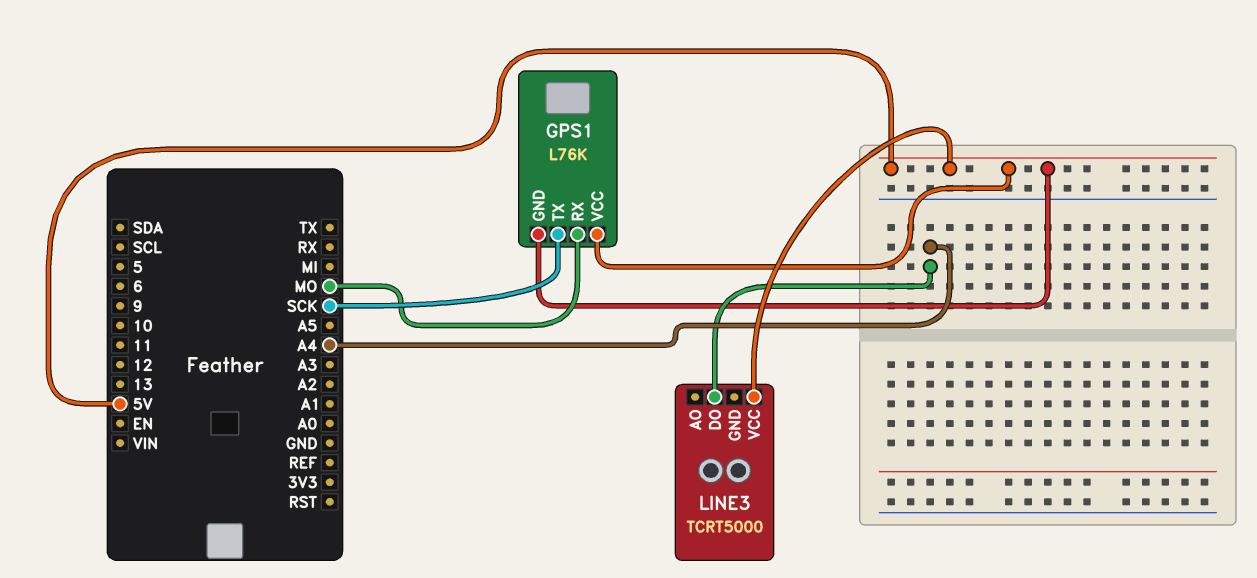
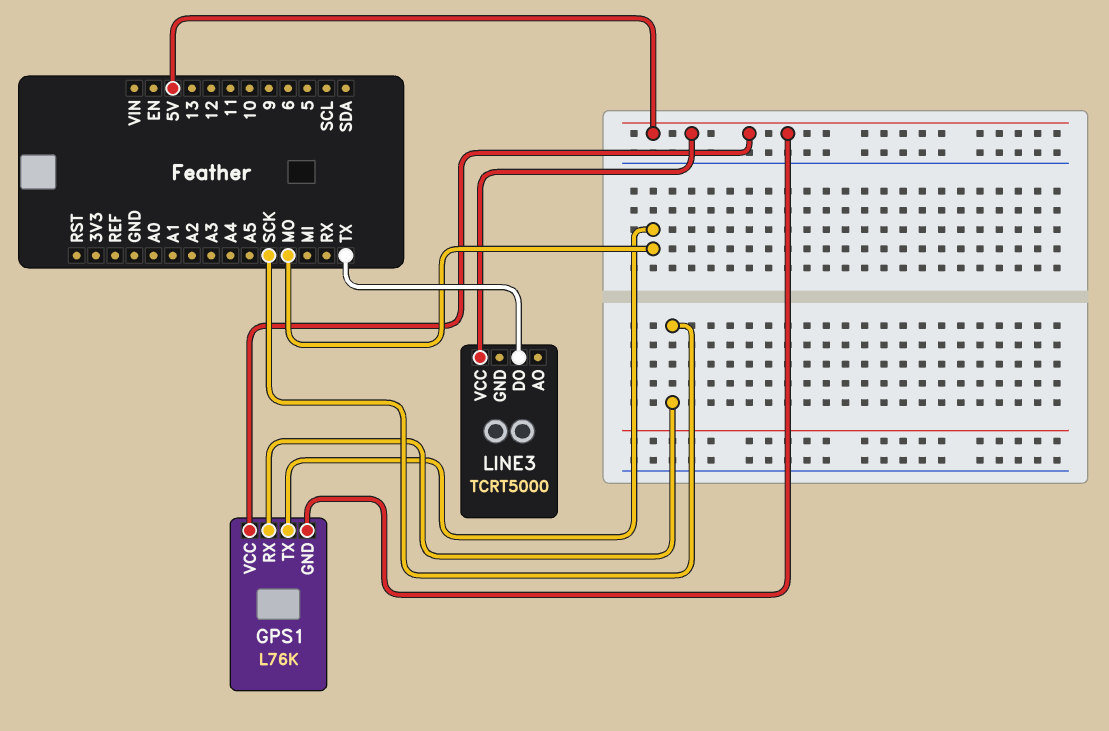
GPS1 pin RX: MO -> SCK
GPS1 pin TX: SCK -> MO
LINE3 pin DO: A4 -> TX

